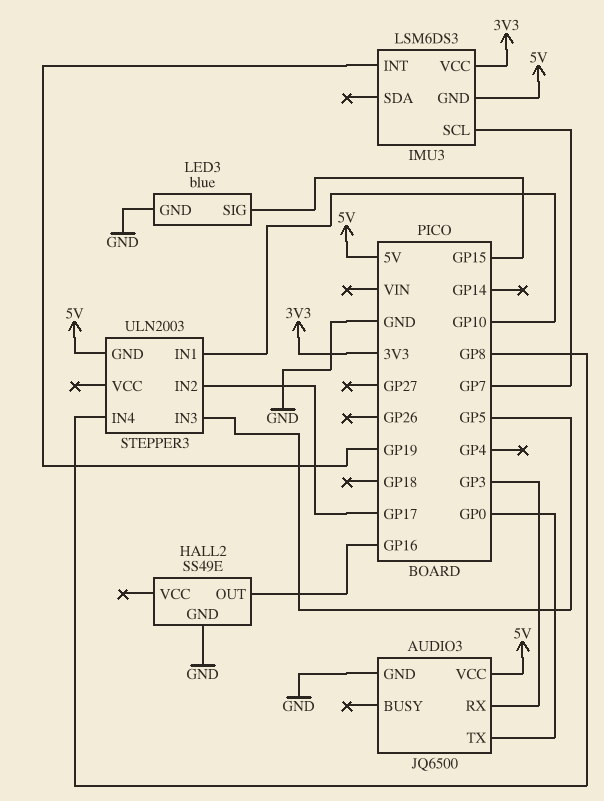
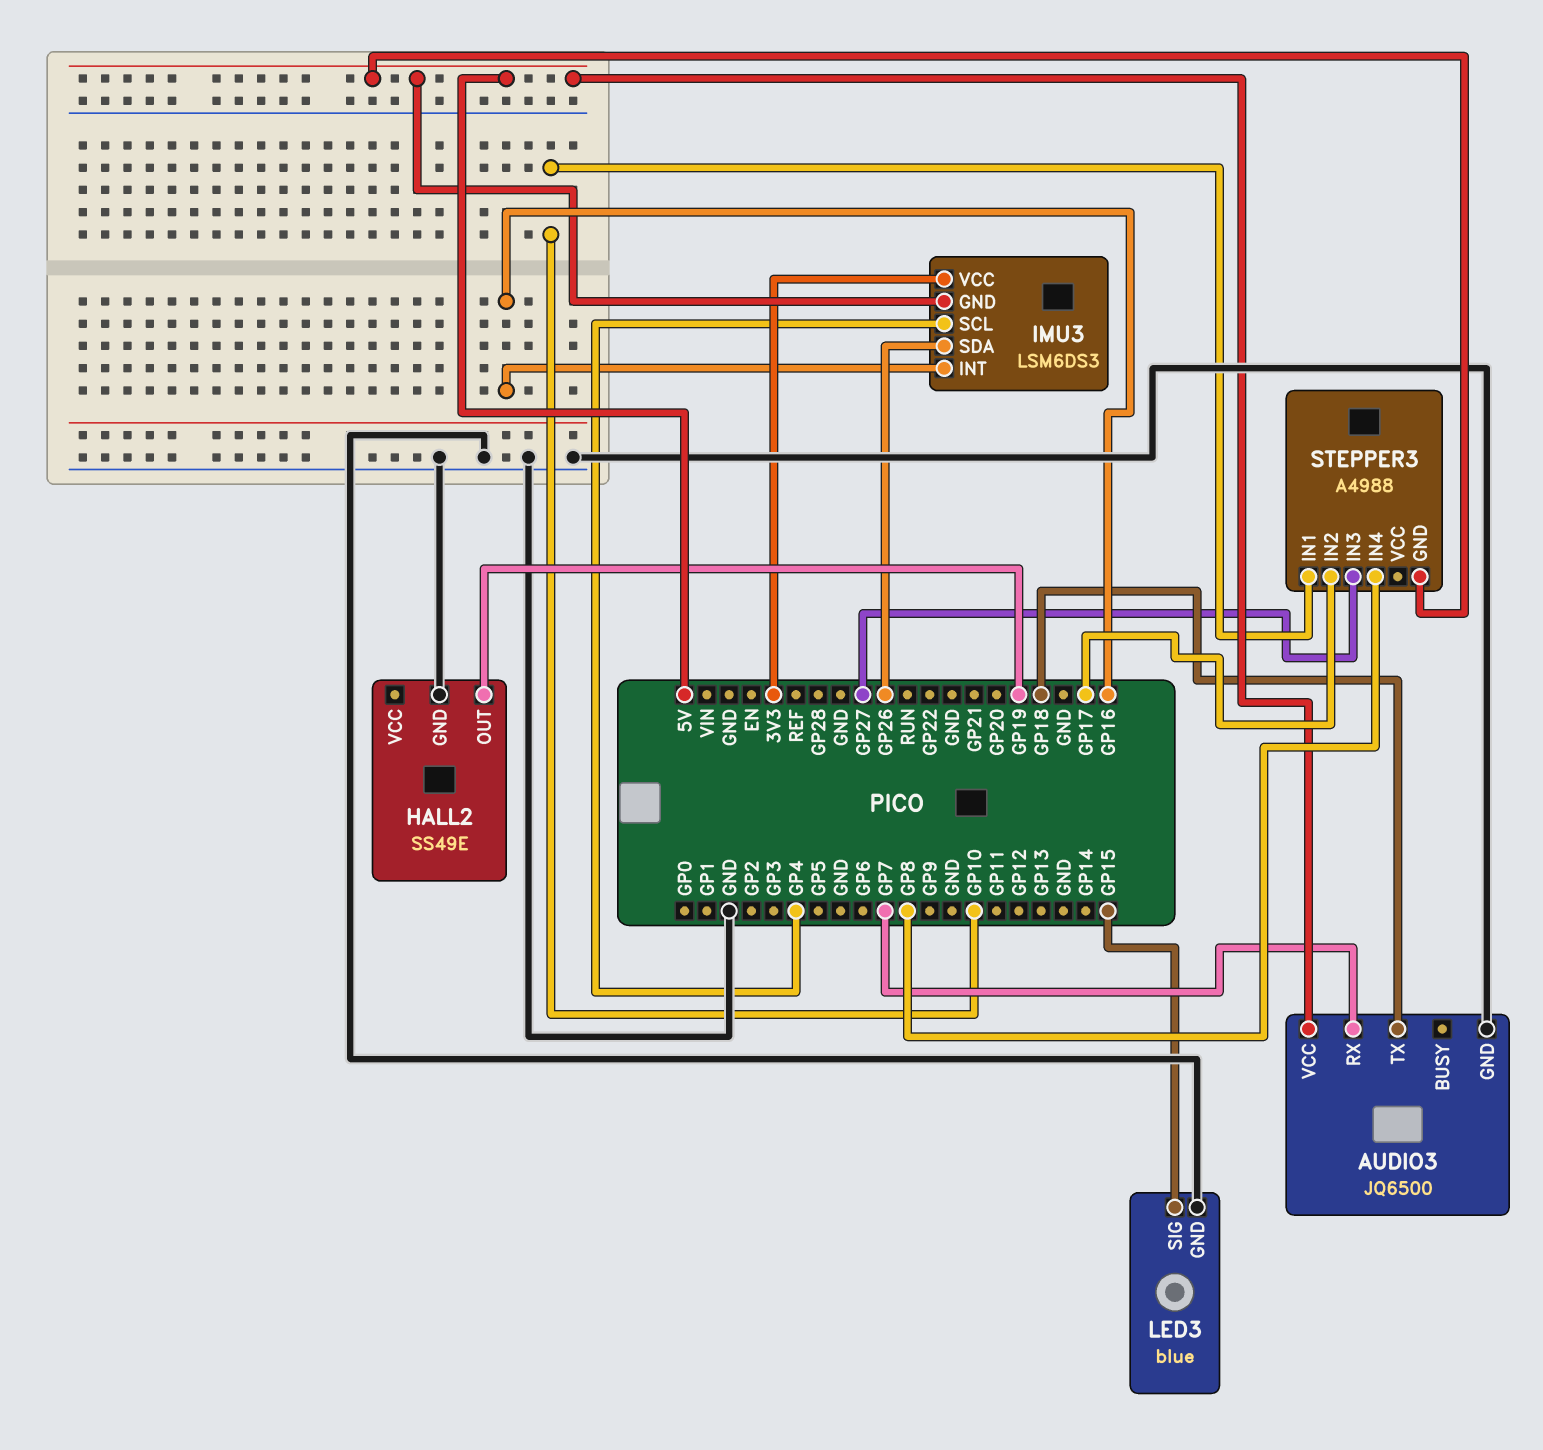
AUDIO3 pin RX: GP3 -> GP7
AUDIO3 pin TX: GP0 -> GP18
HALL2 pin OUT: GP16 -> GP19
IMU3 pin INT: GP19 -> GP16
IMU3 pin SCL: GP7 -> GP4
IMU3 pin SDA: none -> GP26
STEPPER3: ULN2003 -> A4988
STEPPER3 pin IN3: GP5 -> GP27

